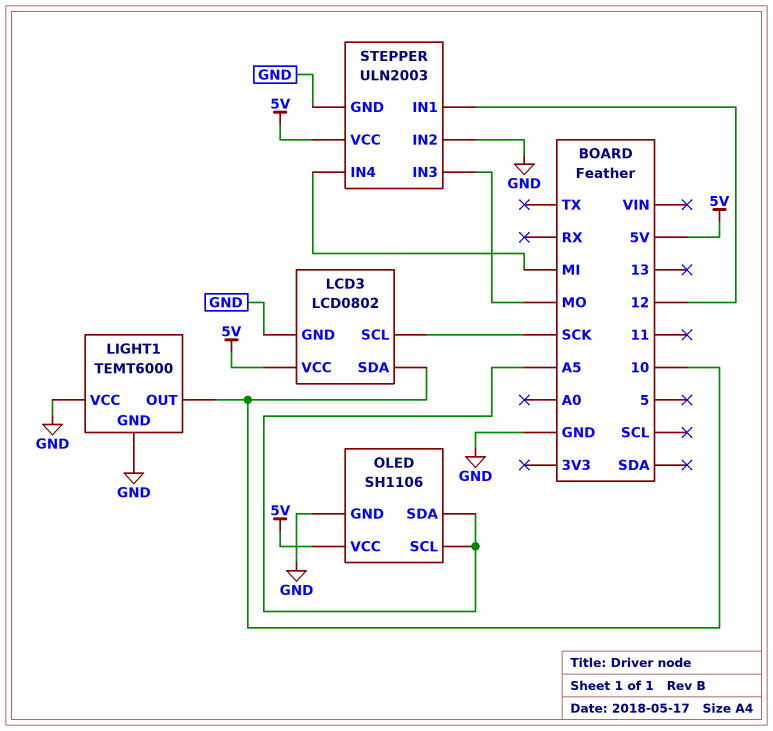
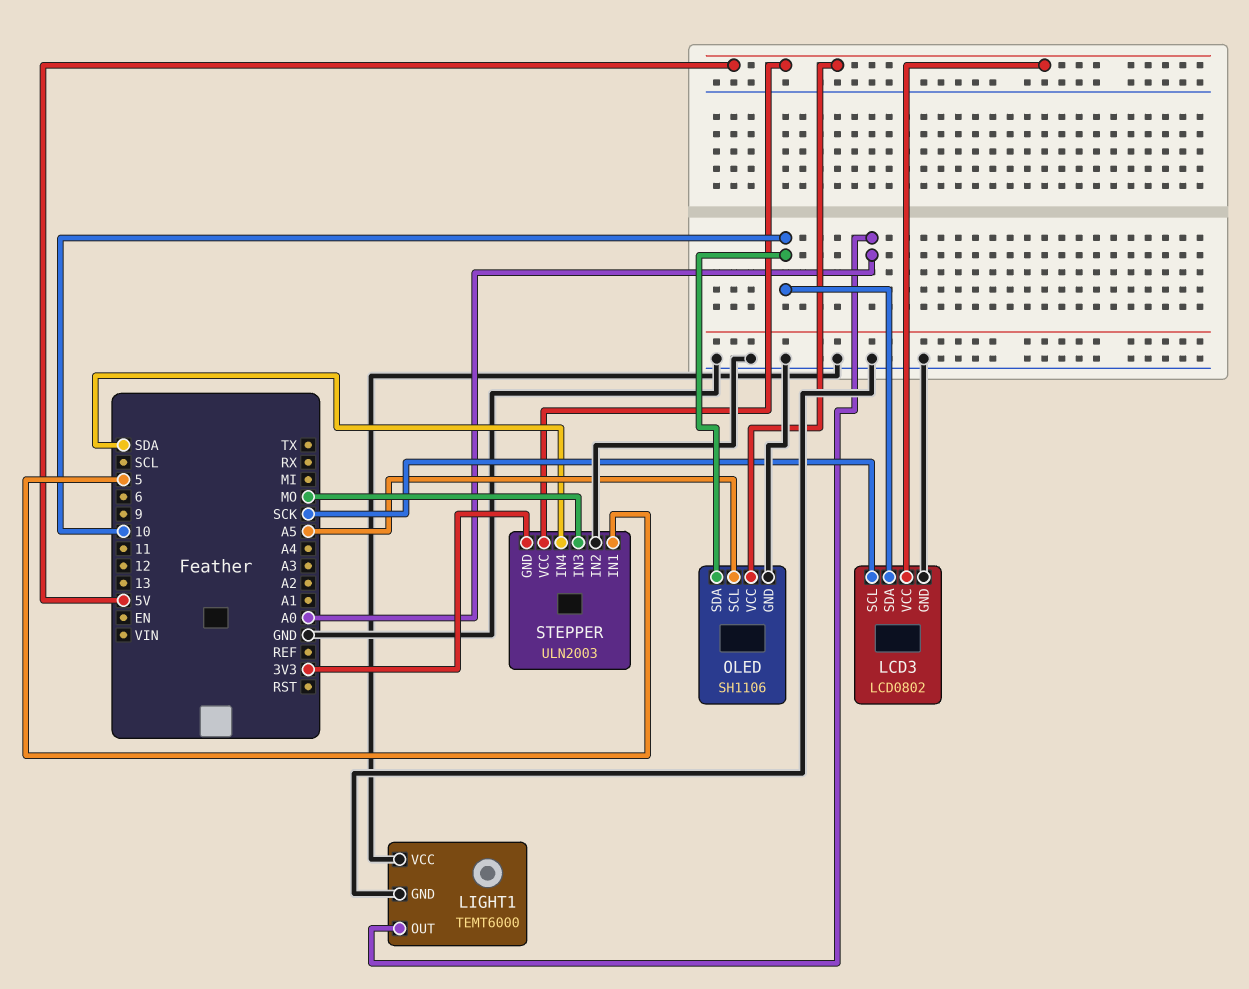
LIGHT1 pin OUT: 10 -> A0
OLED pin SDA: A5 -> 10
STEPPER pin GND: GND -> 3V3
STEPPER pin IN1: 12 -> 5
STEPPER pin IN4: MI -> SDA

